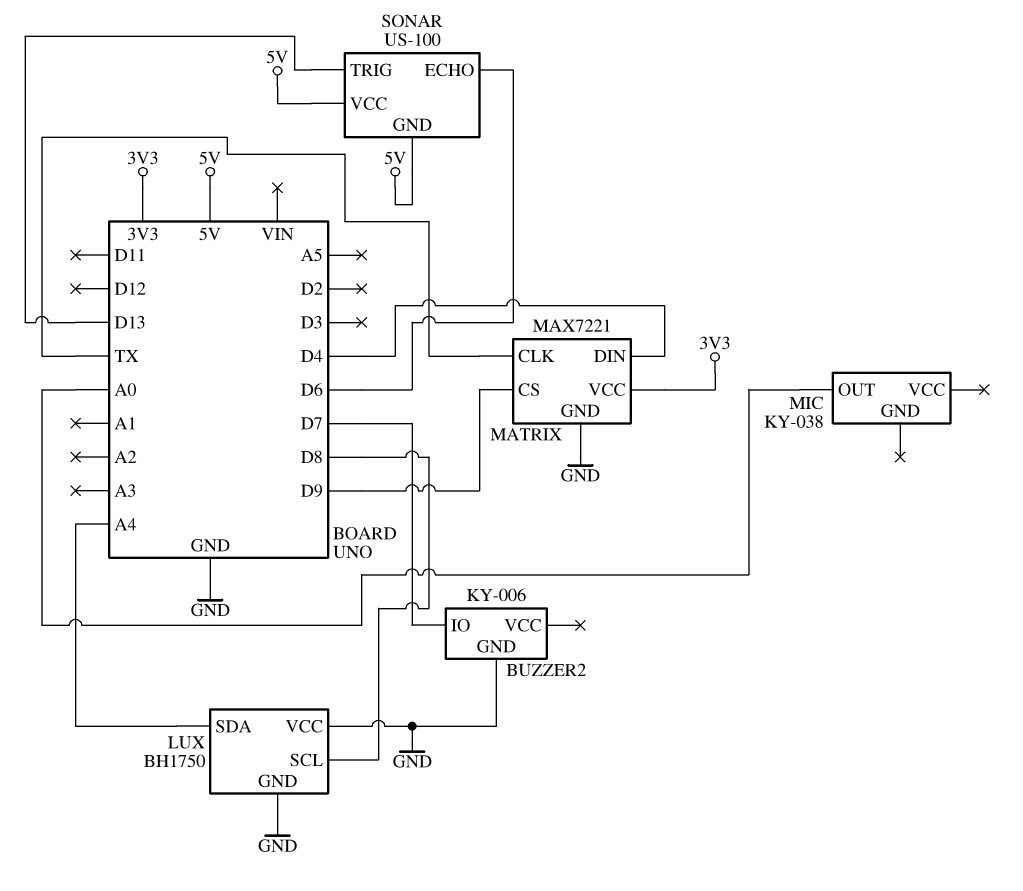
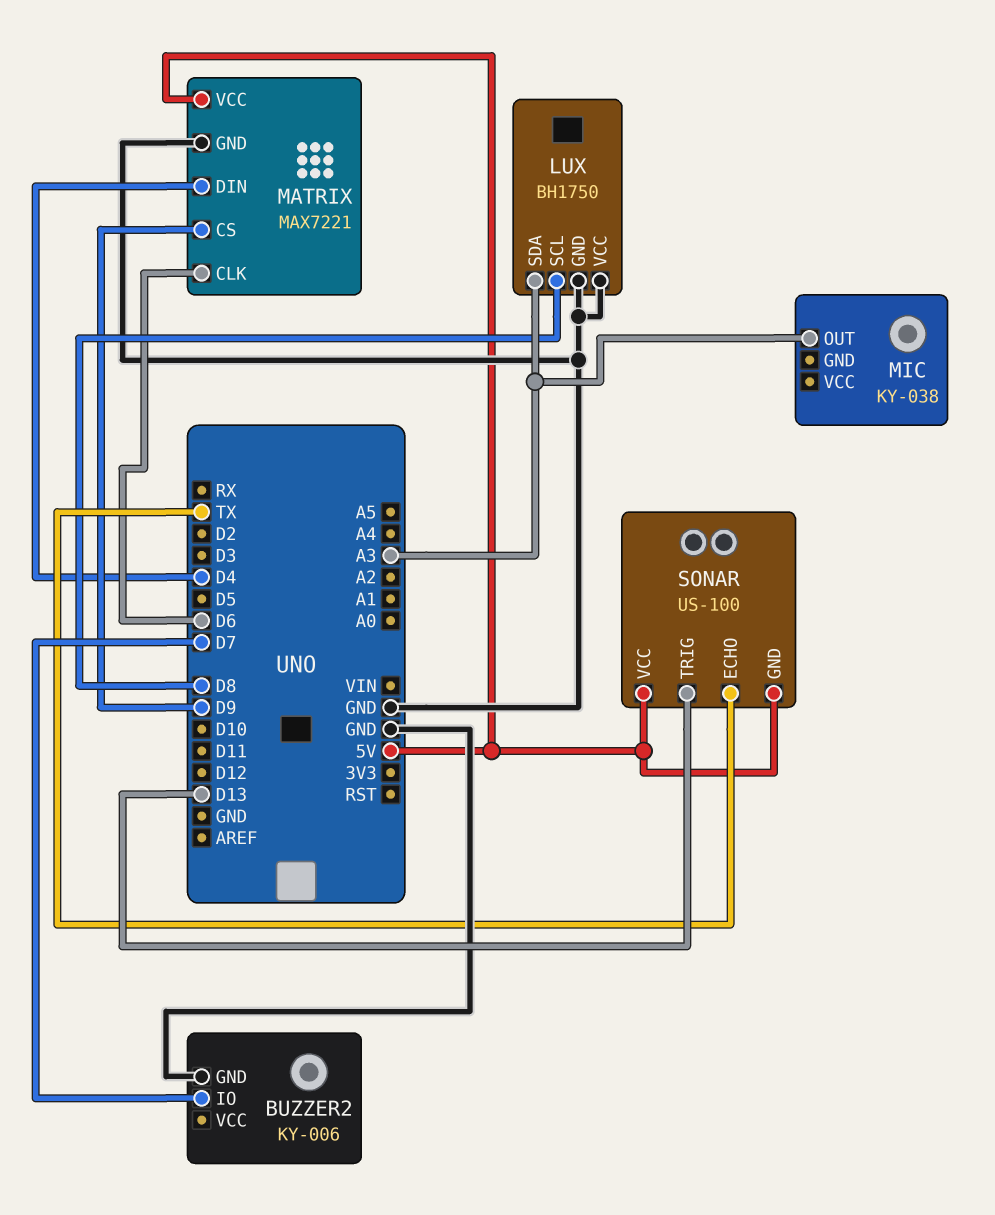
LUX pin SDA: A4 -> A3
MATRIX pin CLK: TX -> D6
MATRIX pin VCC: 3V3 -> 5V
MIC pin OUT: A0 -> A3
SONAR pin ECHO: D6 -> TX

